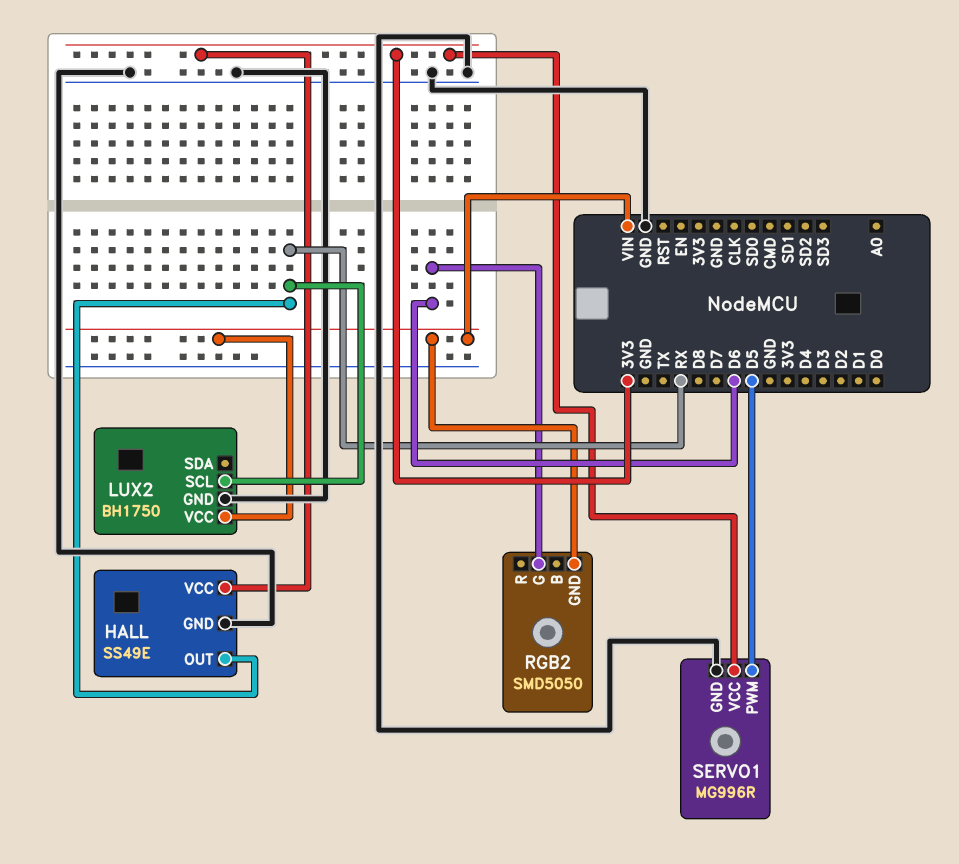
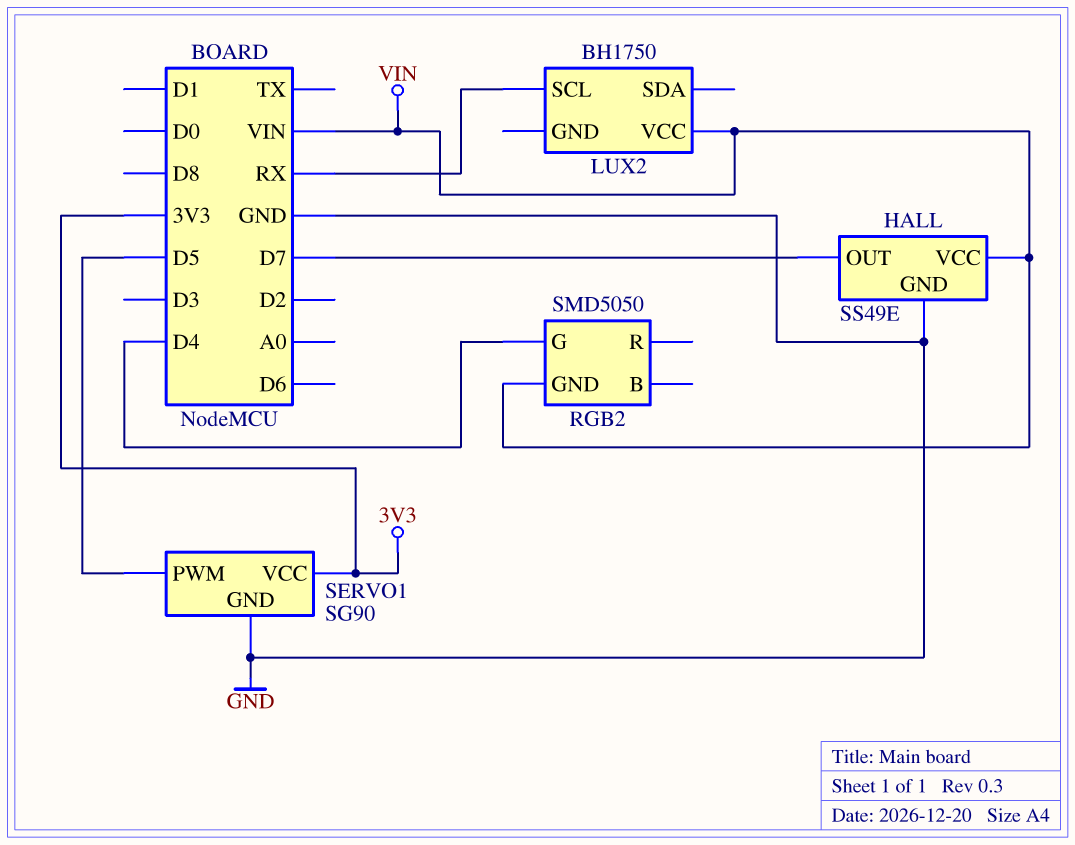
HALL pin OUT: RX -> D7
HALL pin VCC: 3V3 -> VIN
LUX2 pin GND: GND -> none
RGB2 pin G: D6 -> D4
SERVO1: MG996R -> SG90

